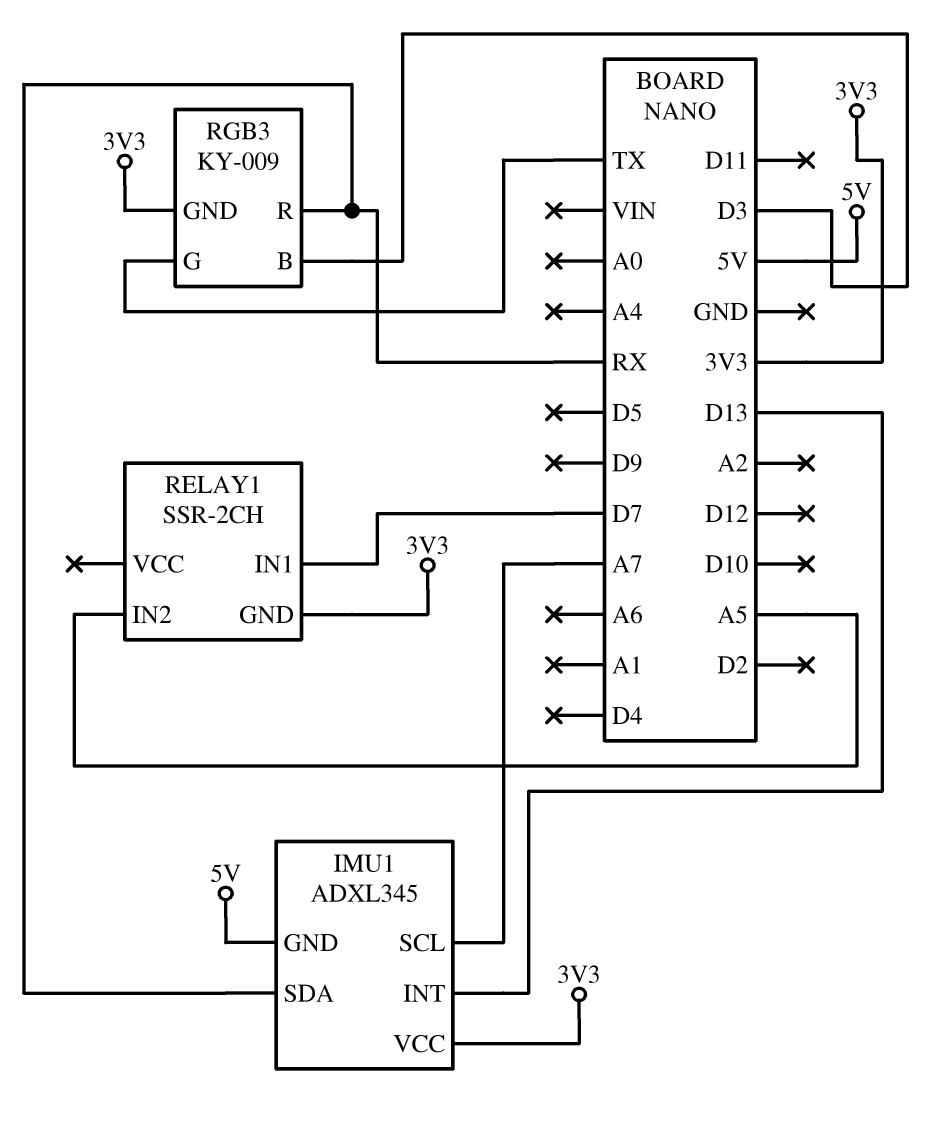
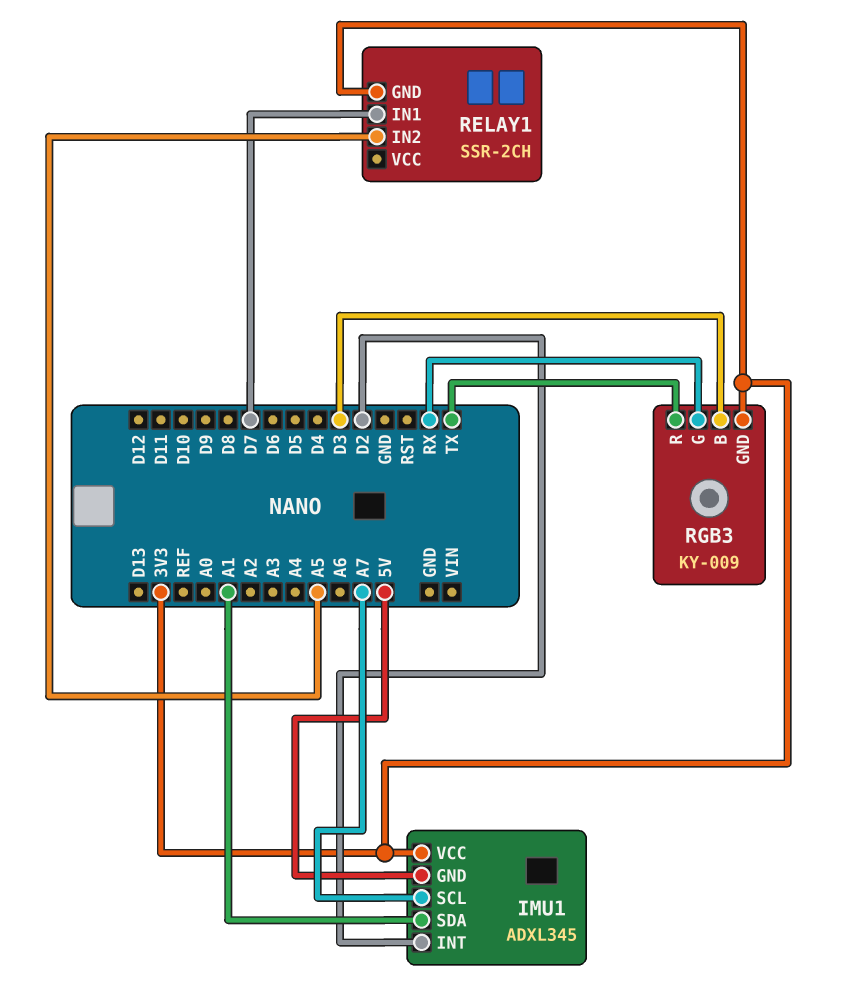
IMU1 pin INT: D13 -> D2
IMU1 pin SDA: RX -> A1
RGB3 pin G: TX -> RX
RGB3 pin R: RX -> TX

